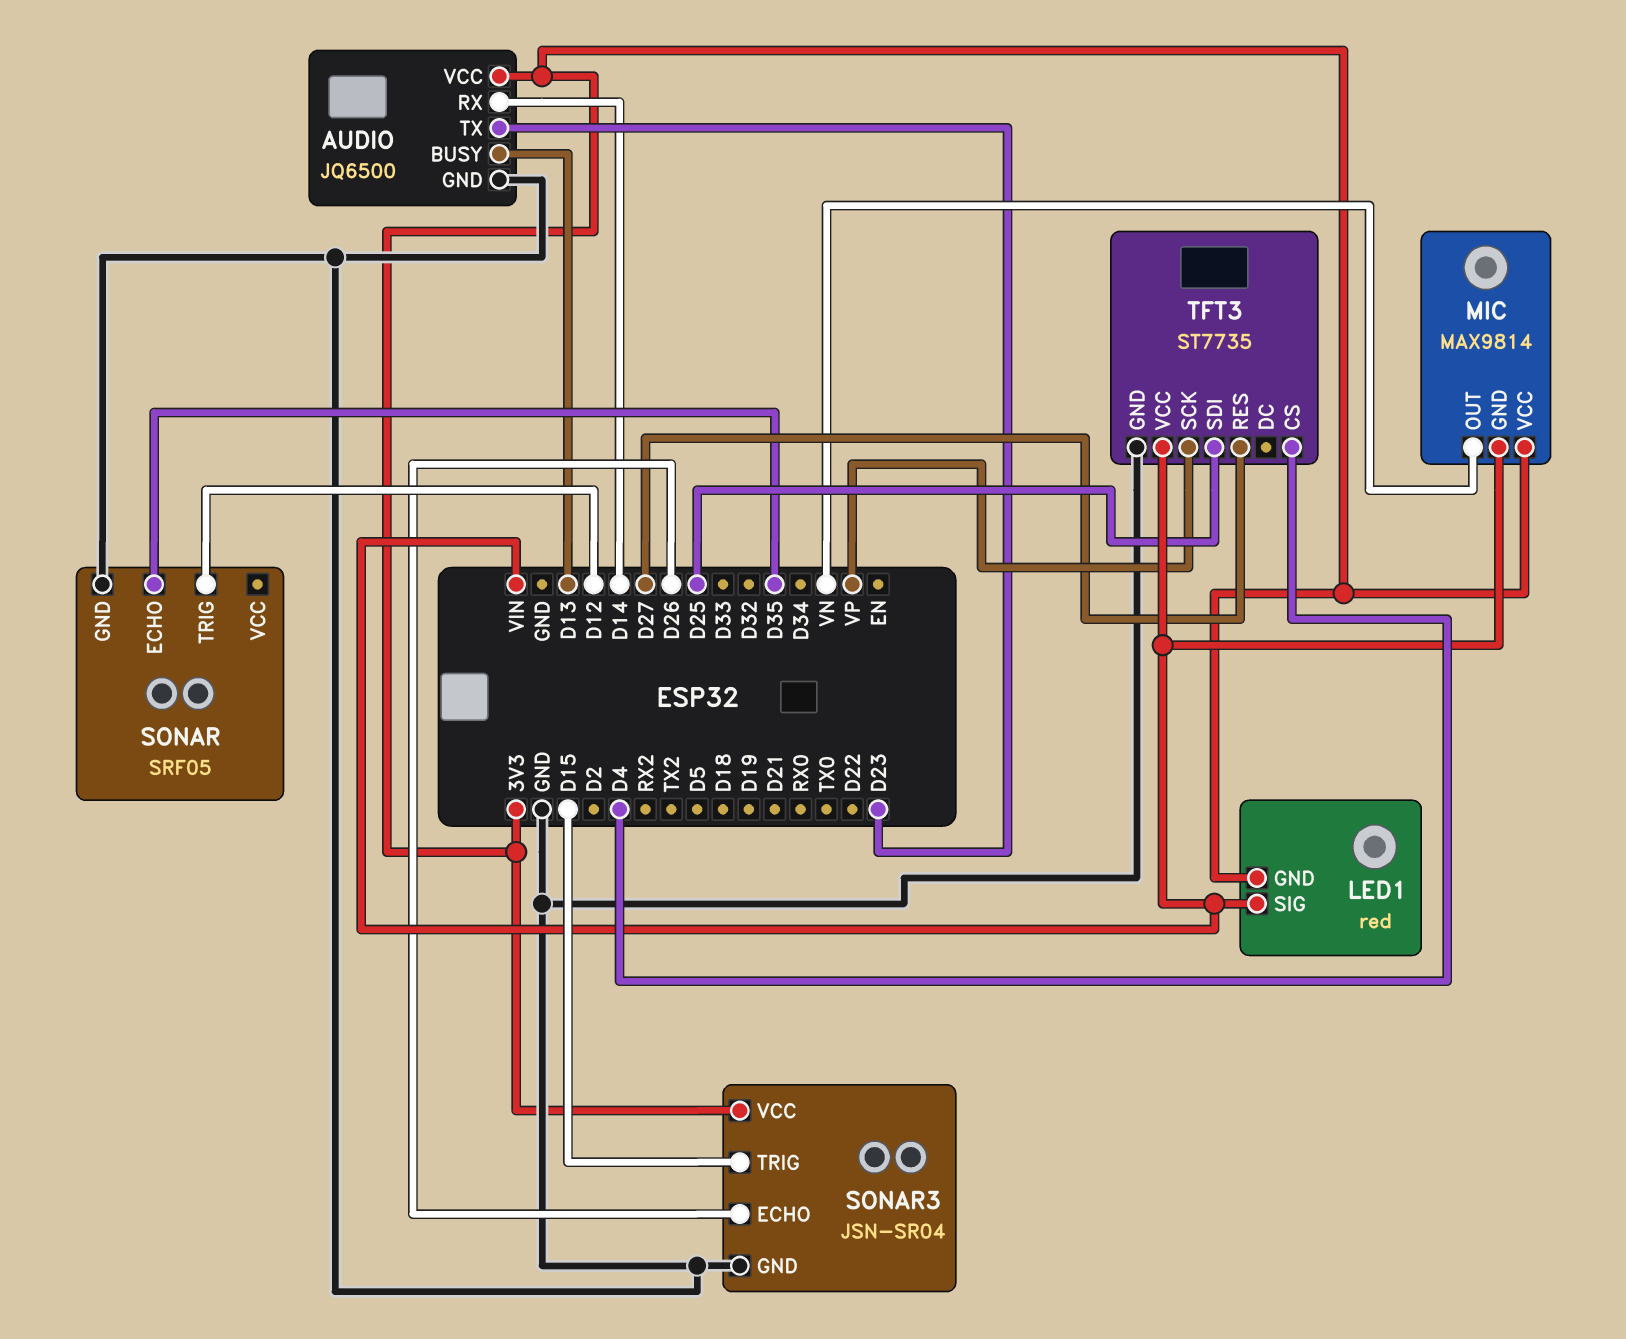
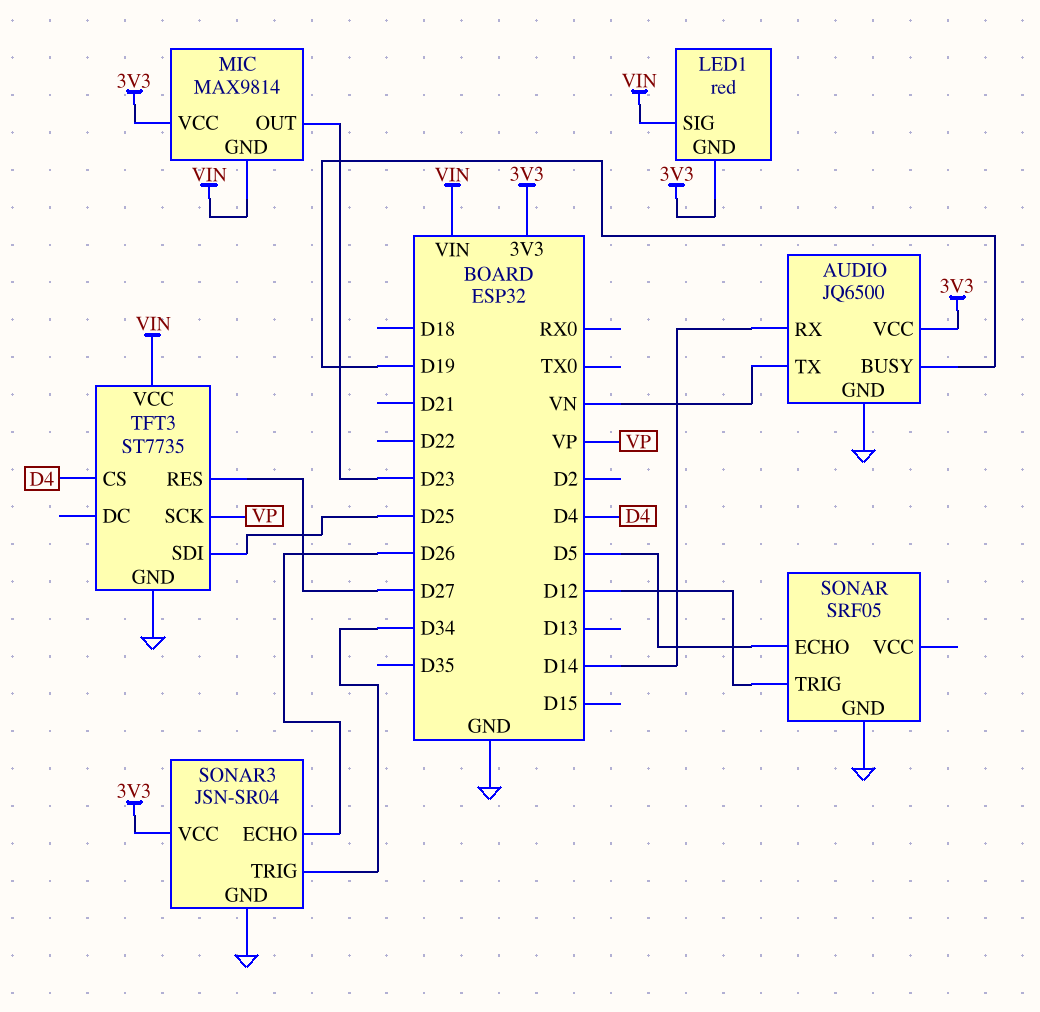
AUDIO pin BUSY: D13 -> D19
AUDIO pin TX: D23 -> VN
MIC pin OUT: VN -> D23
SONAR pin ECHO: D35 -> D5
SONAR3 pin TRIG: D15 -> D34

